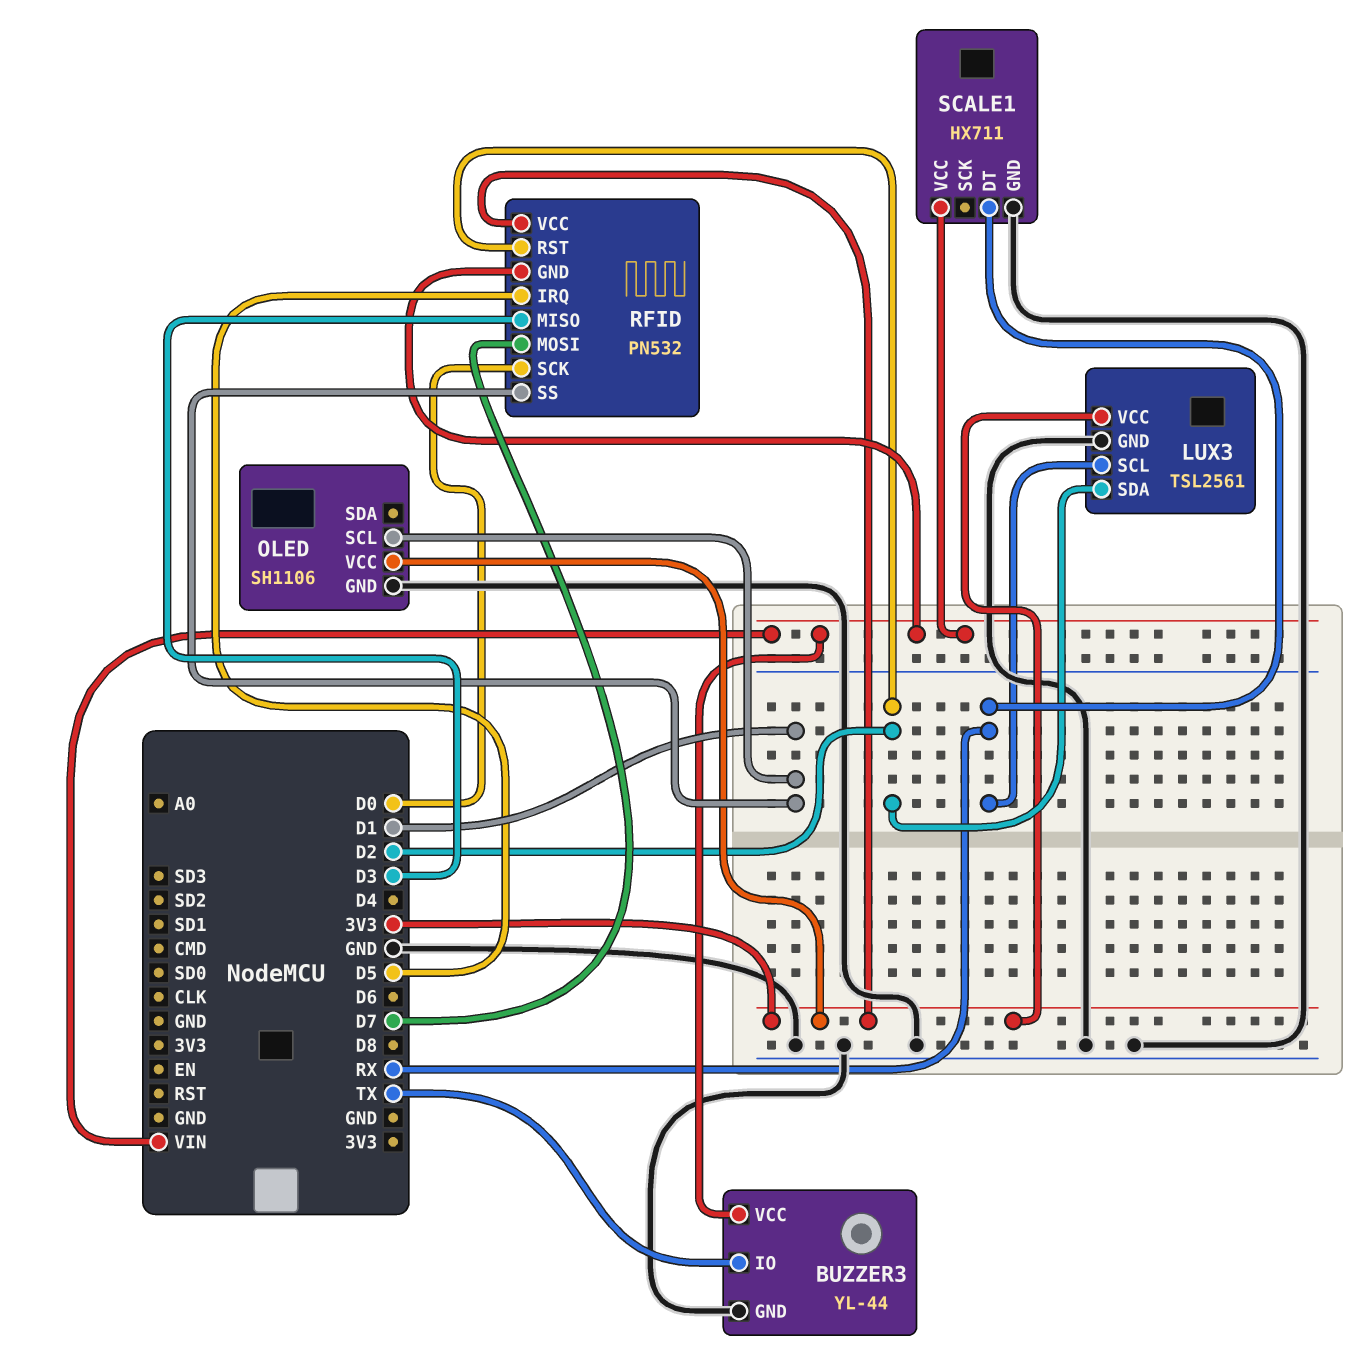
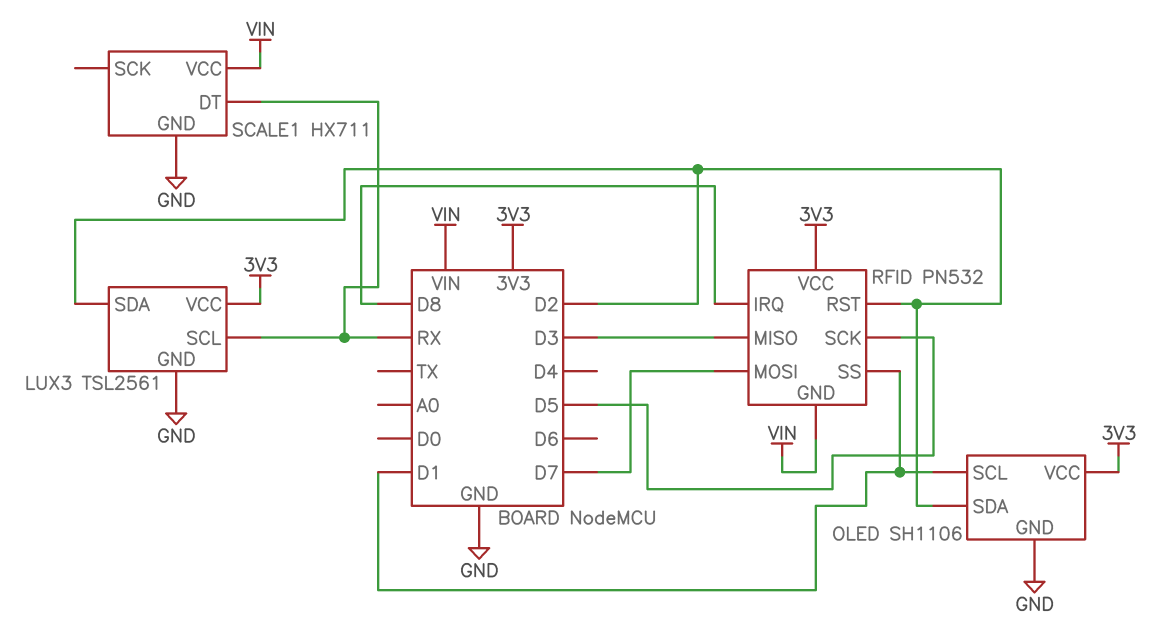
BUZZER3: YL-44 -> none
BUZZER3 pin GND: GND -> none
BUZZER3 pin IO: TX -> none
BUZZER3 pin VCC: VIN -> none
OLED pin SDA: none -> D2
RFID pin IRQ: D5 -> D8
RFID pin SCK: D0 -> D5

